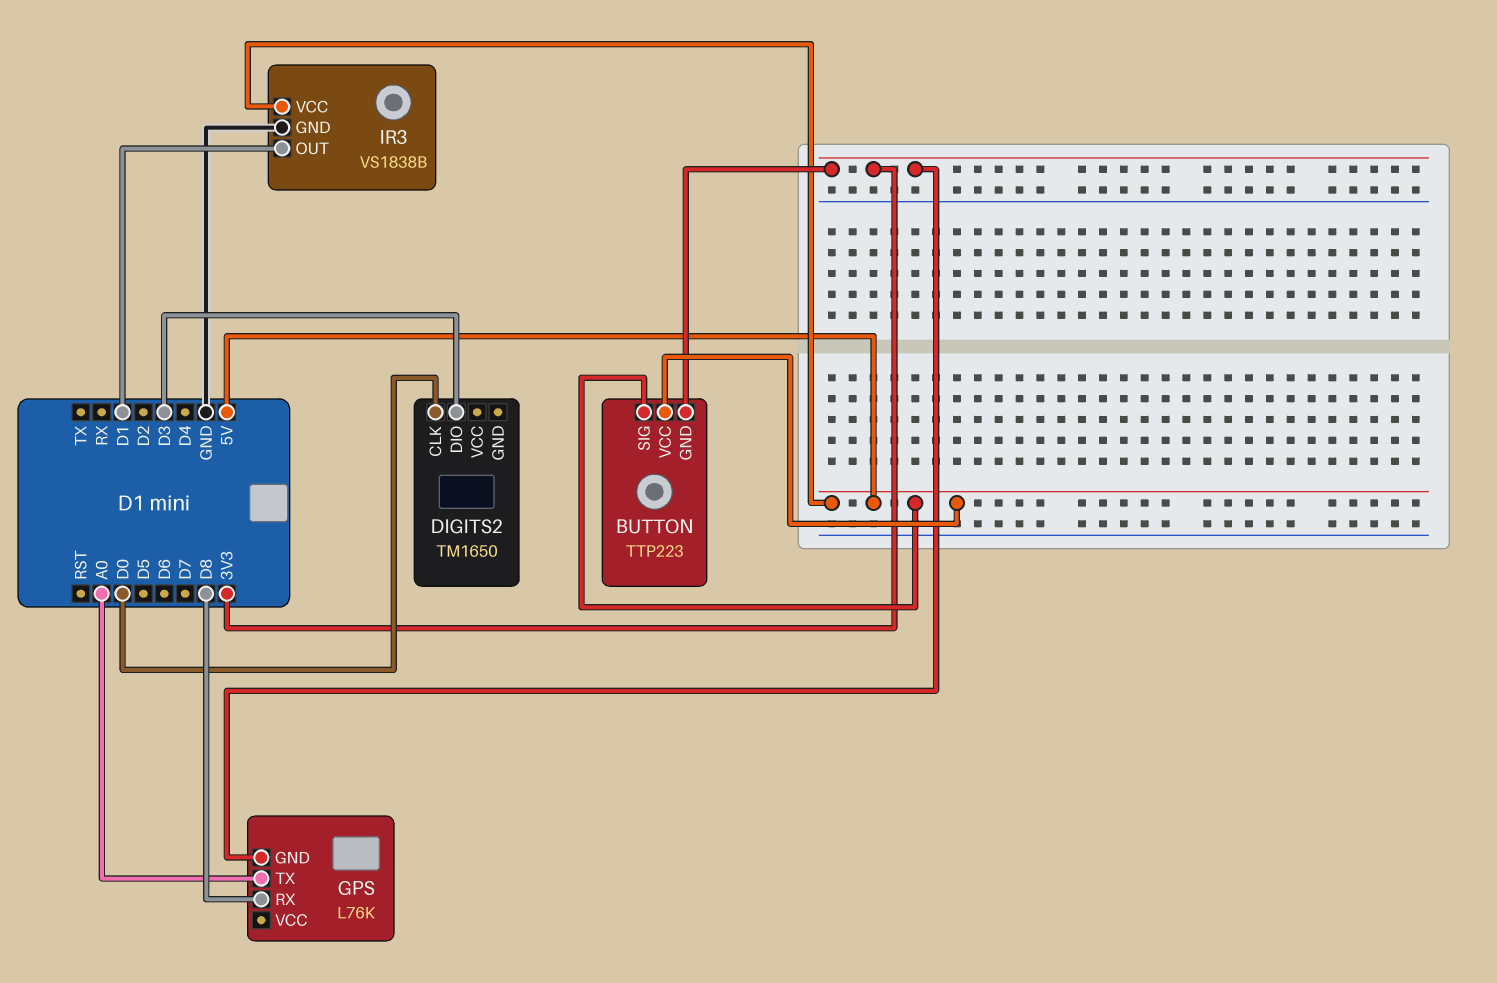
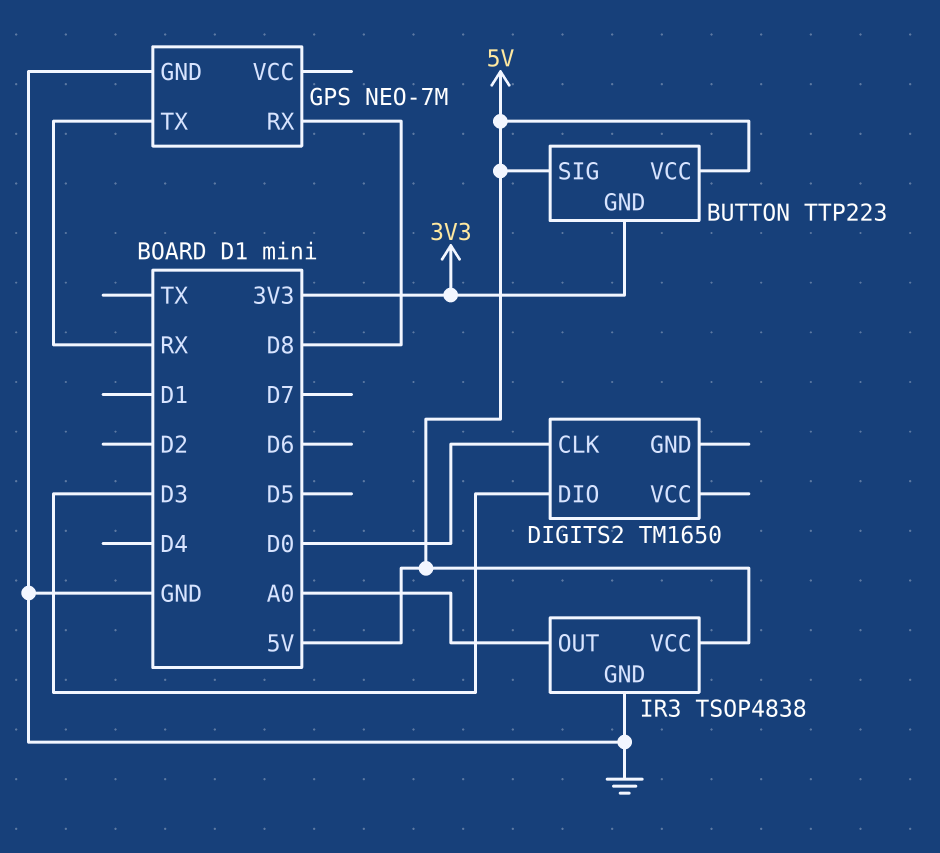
GPS: L76K -> NEO-7M
GPS pin GND: 3V3 -> GND
GPS pin TX: A0 -> RX
IR3: VS1838B -> TSOP4838
IR3 pin OUT: D1 -> A0

